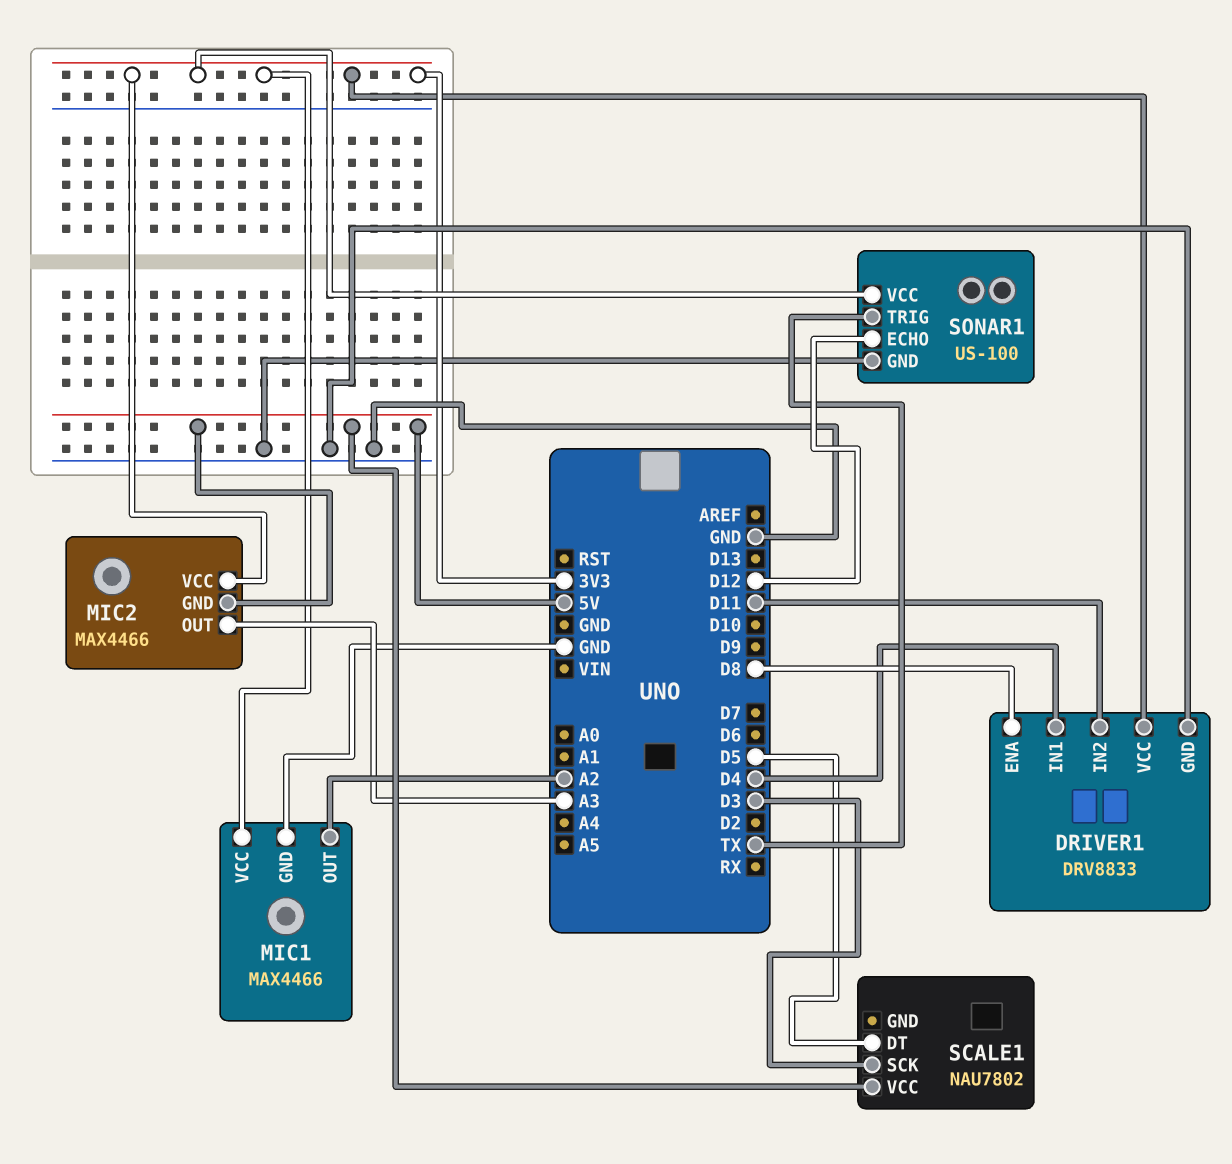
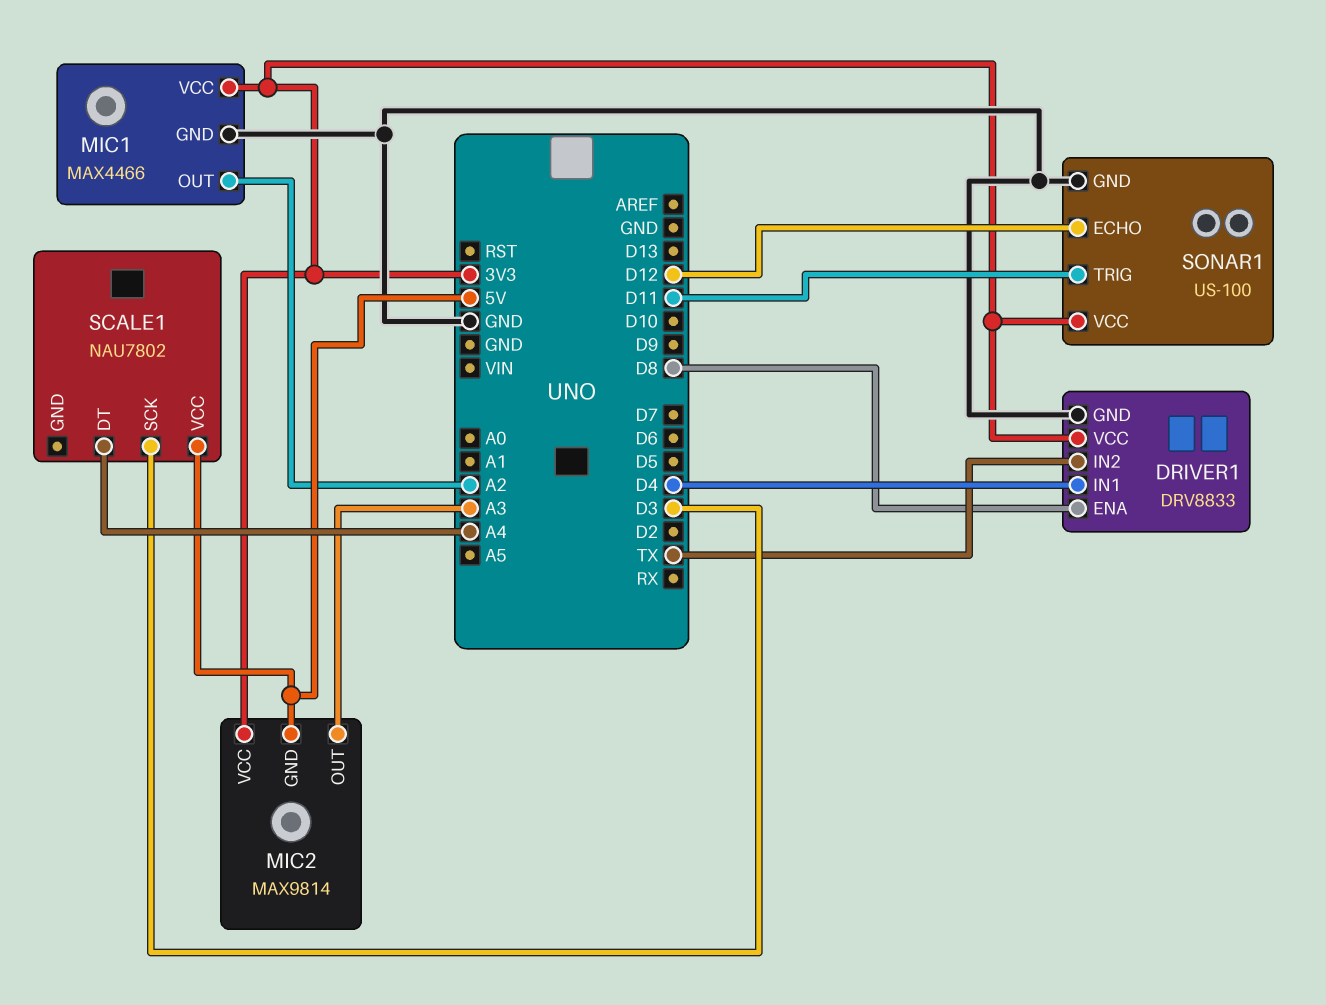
DRIVER1 pin IN2: D11 -> TX
MIC2: MAX4466 -> MAX9814
SCALE1 pin DT: D5 -> A4
SONAR1 pin TRIG: TX -> D11

